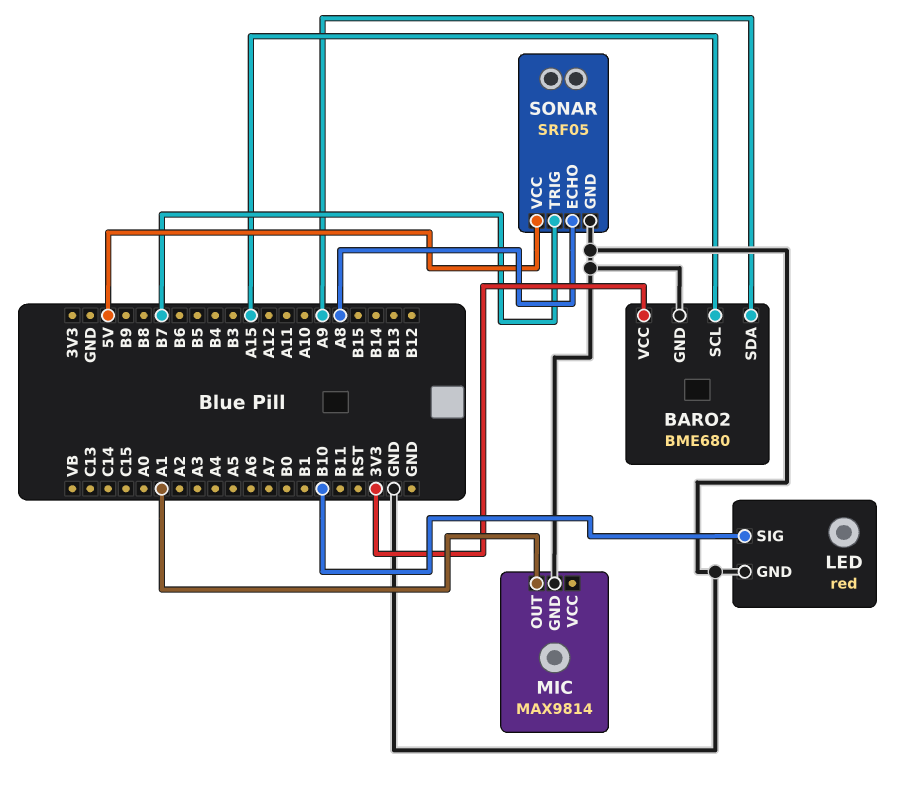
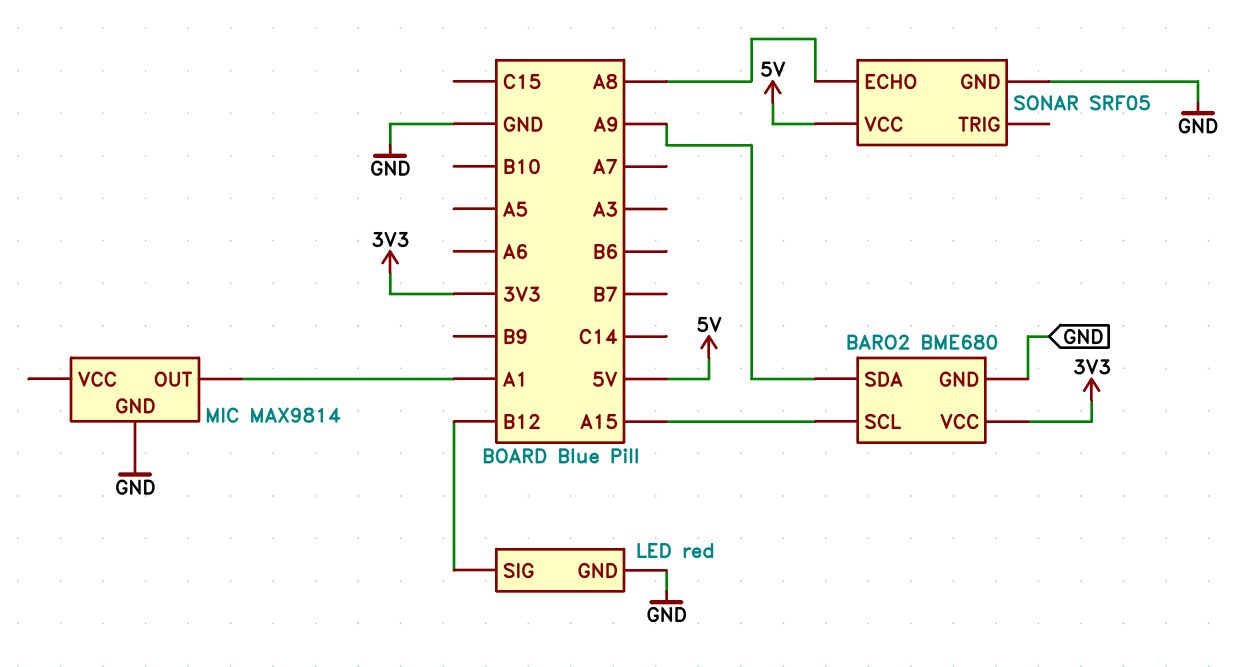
LED pin SIG: B10 -> B12
SONAR pin TRIG: B7 -> none

